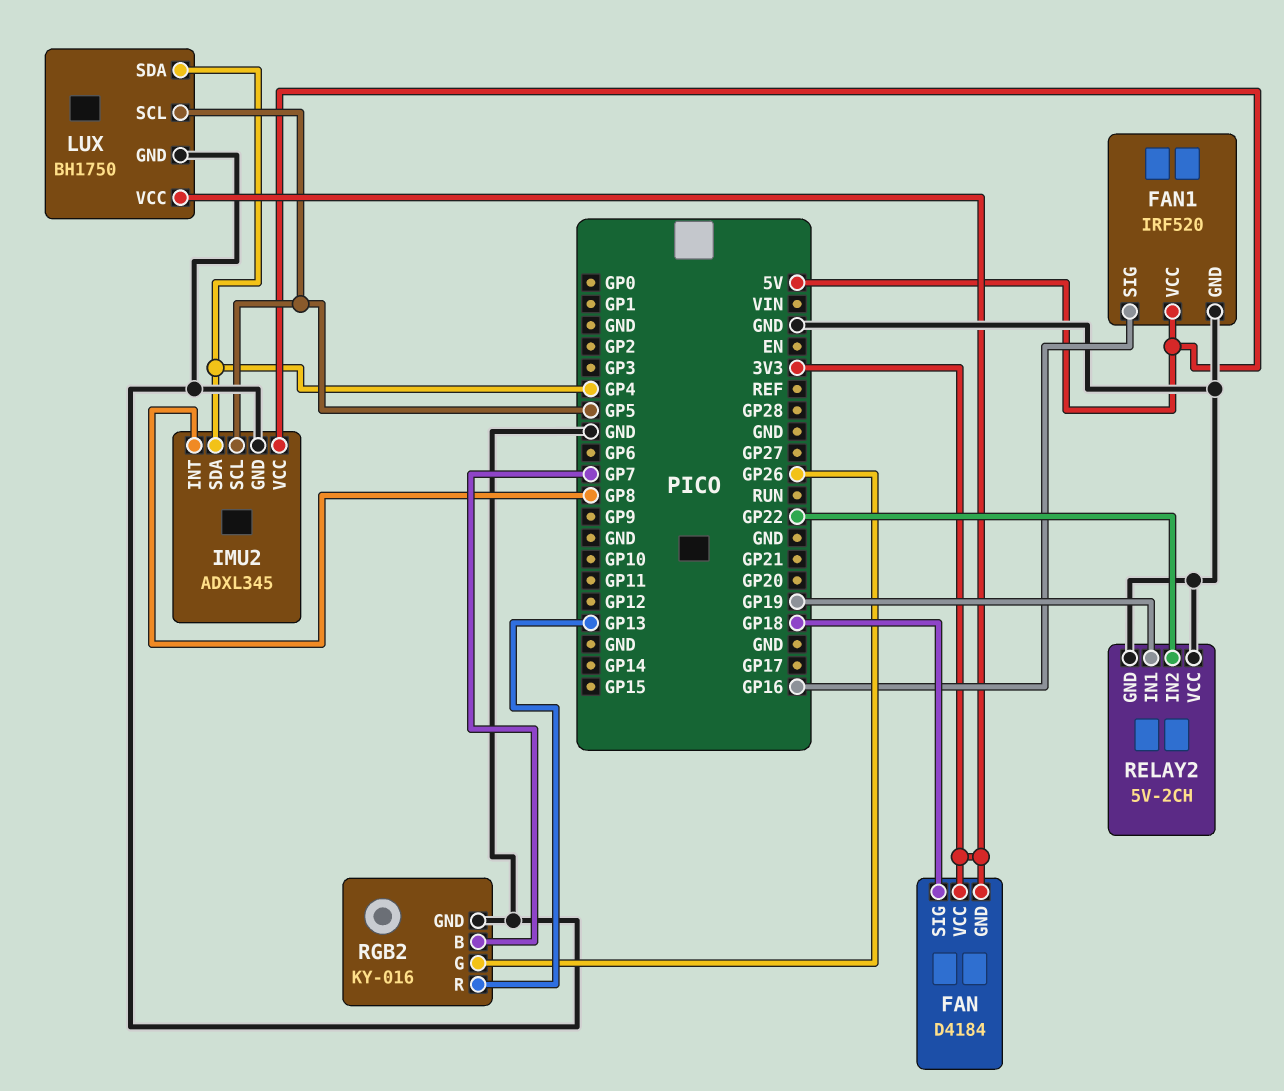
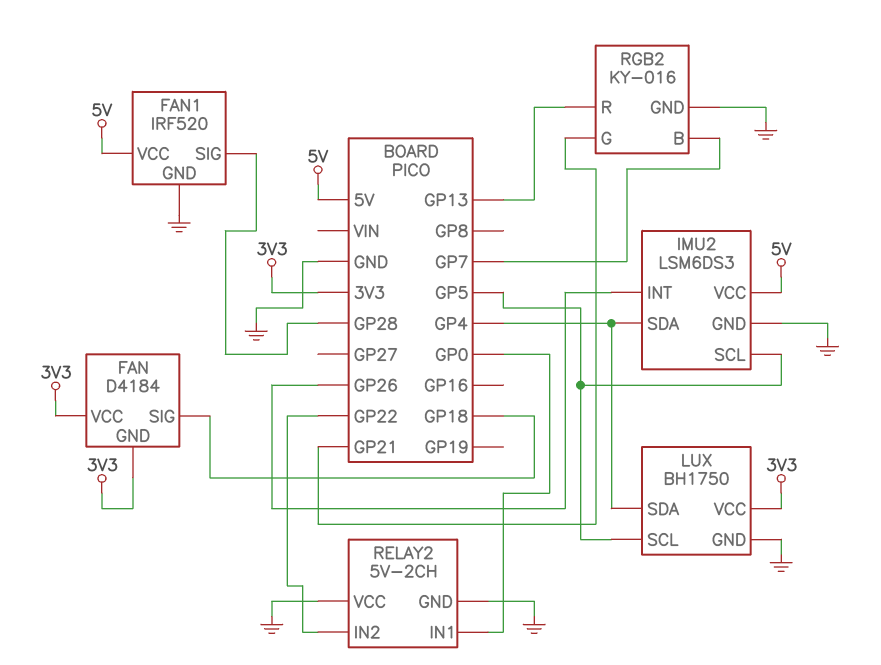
FAN1 pin SIG: GP16 -> GP28
IMU2: ADXL345 -> LSM6DS3
IMU2 pin INT: GP8 -> GP26
RELAY2 pin IN1: GP19 -> GP0
RGB2 pin G: GP26 -> GP21

